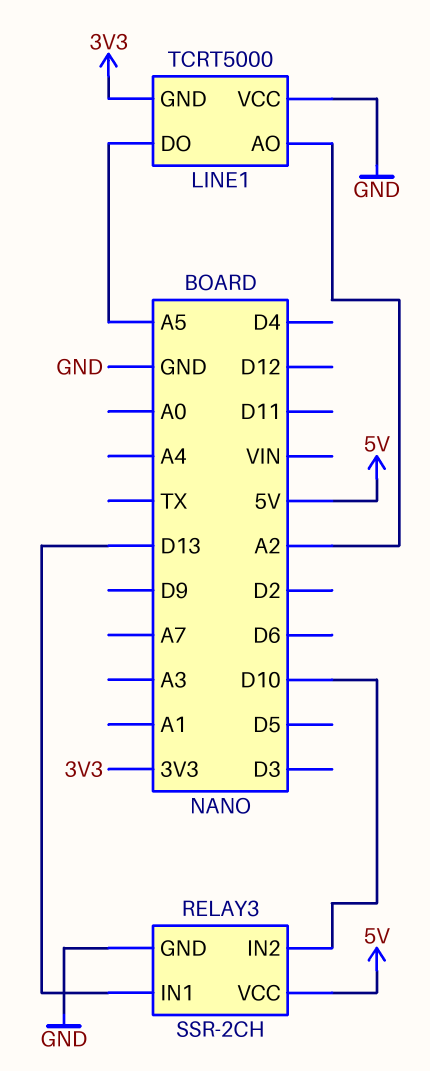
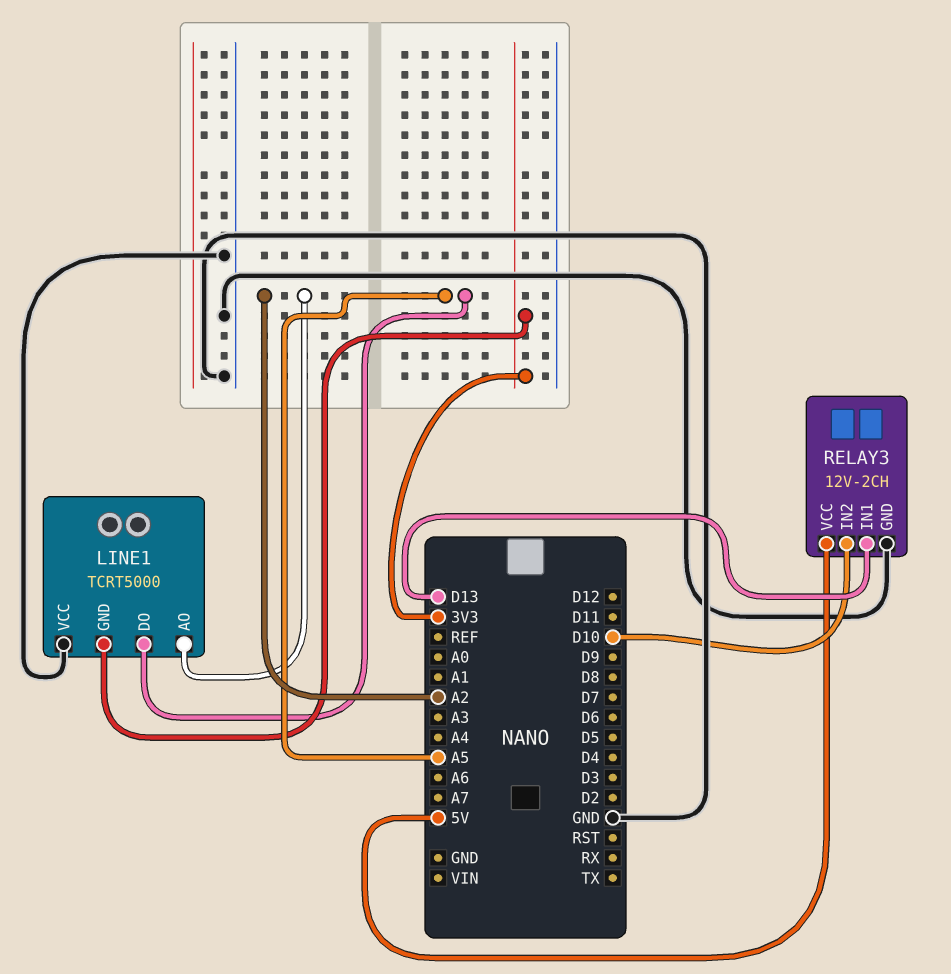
RELAY3: SSR-2CH -> 12V-2CH

